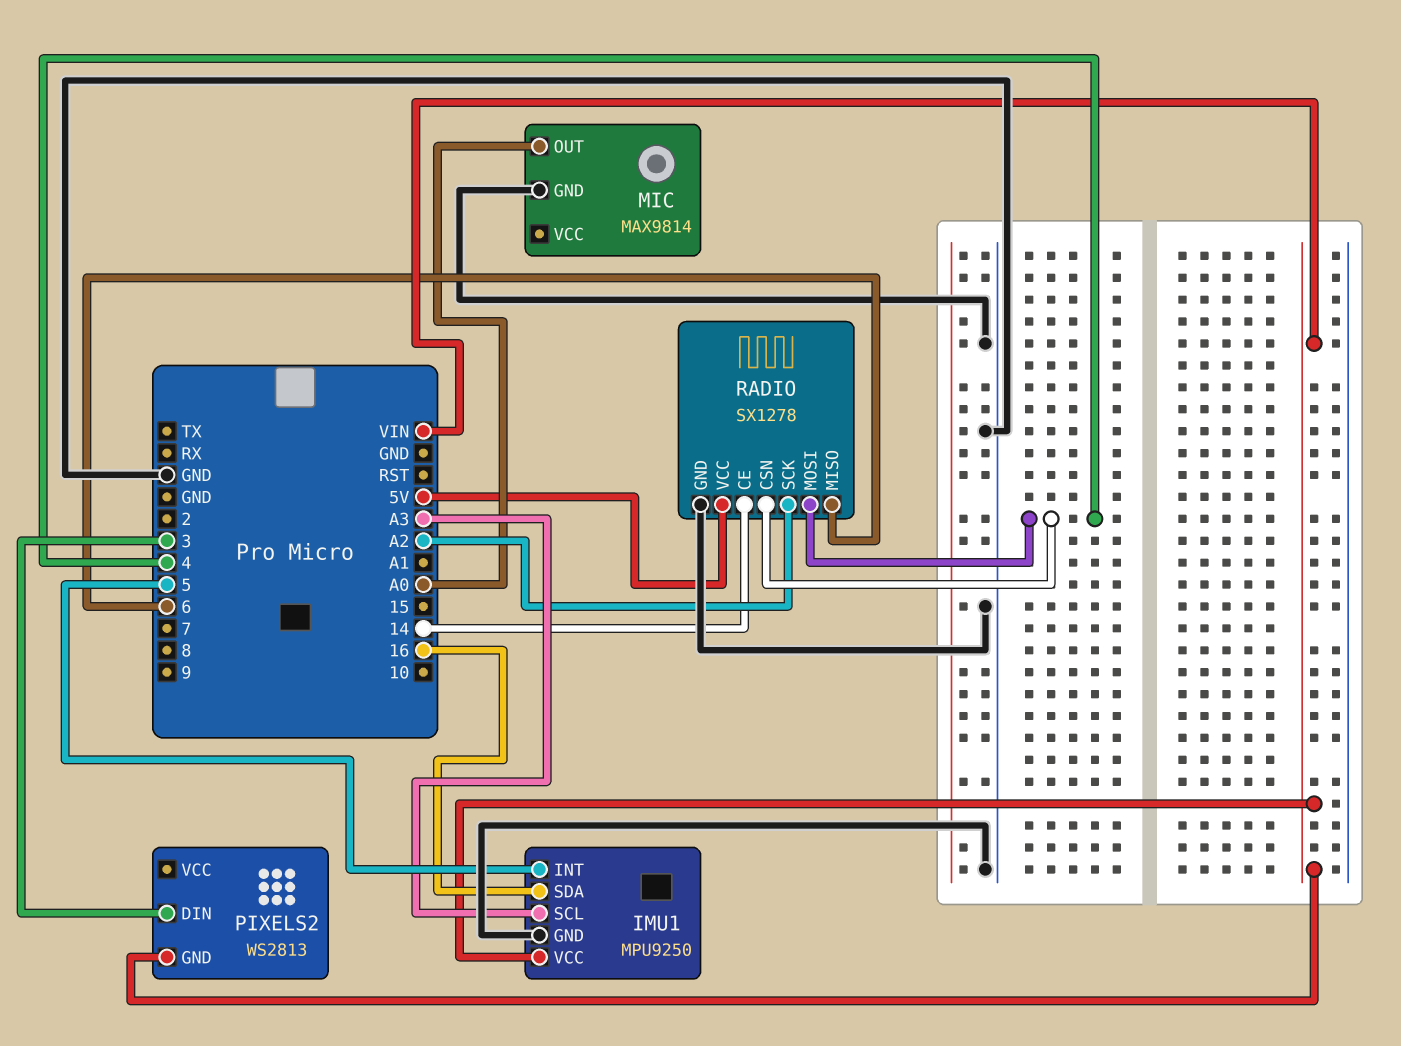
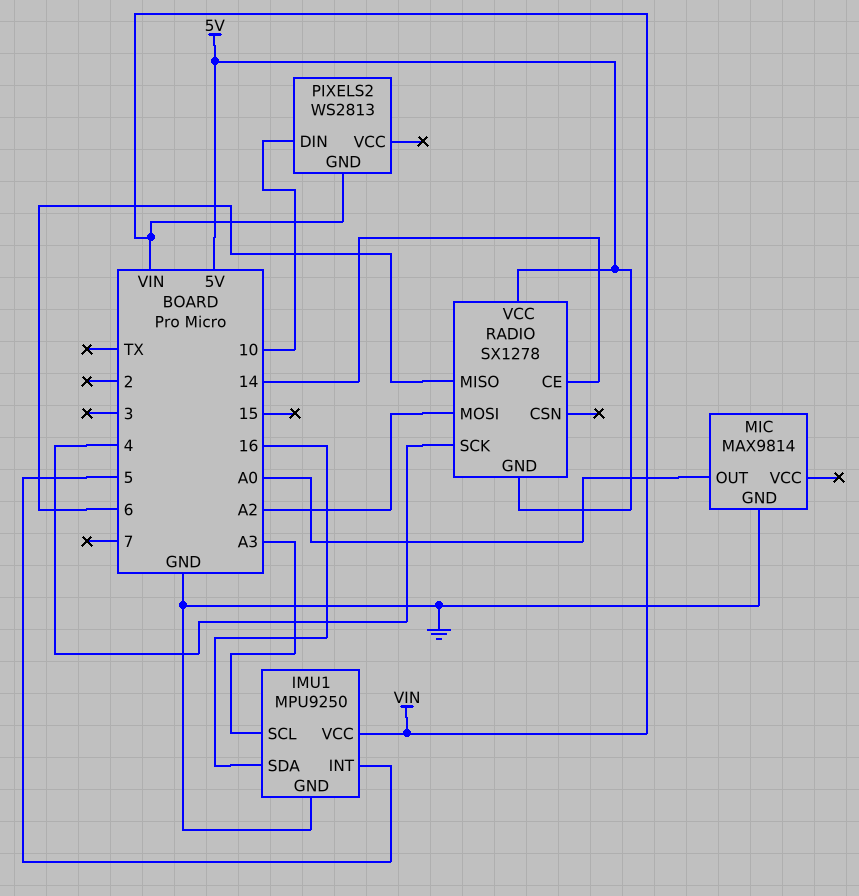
PIXELS2 pin DIN: 3 -> 10
RADIO pin CSN: 4 -> none
RADIO pin GND: GND -> 5V
RADIO pin MOSI: 4 -> A2
RADIO pin SCK: A2 -> 4

